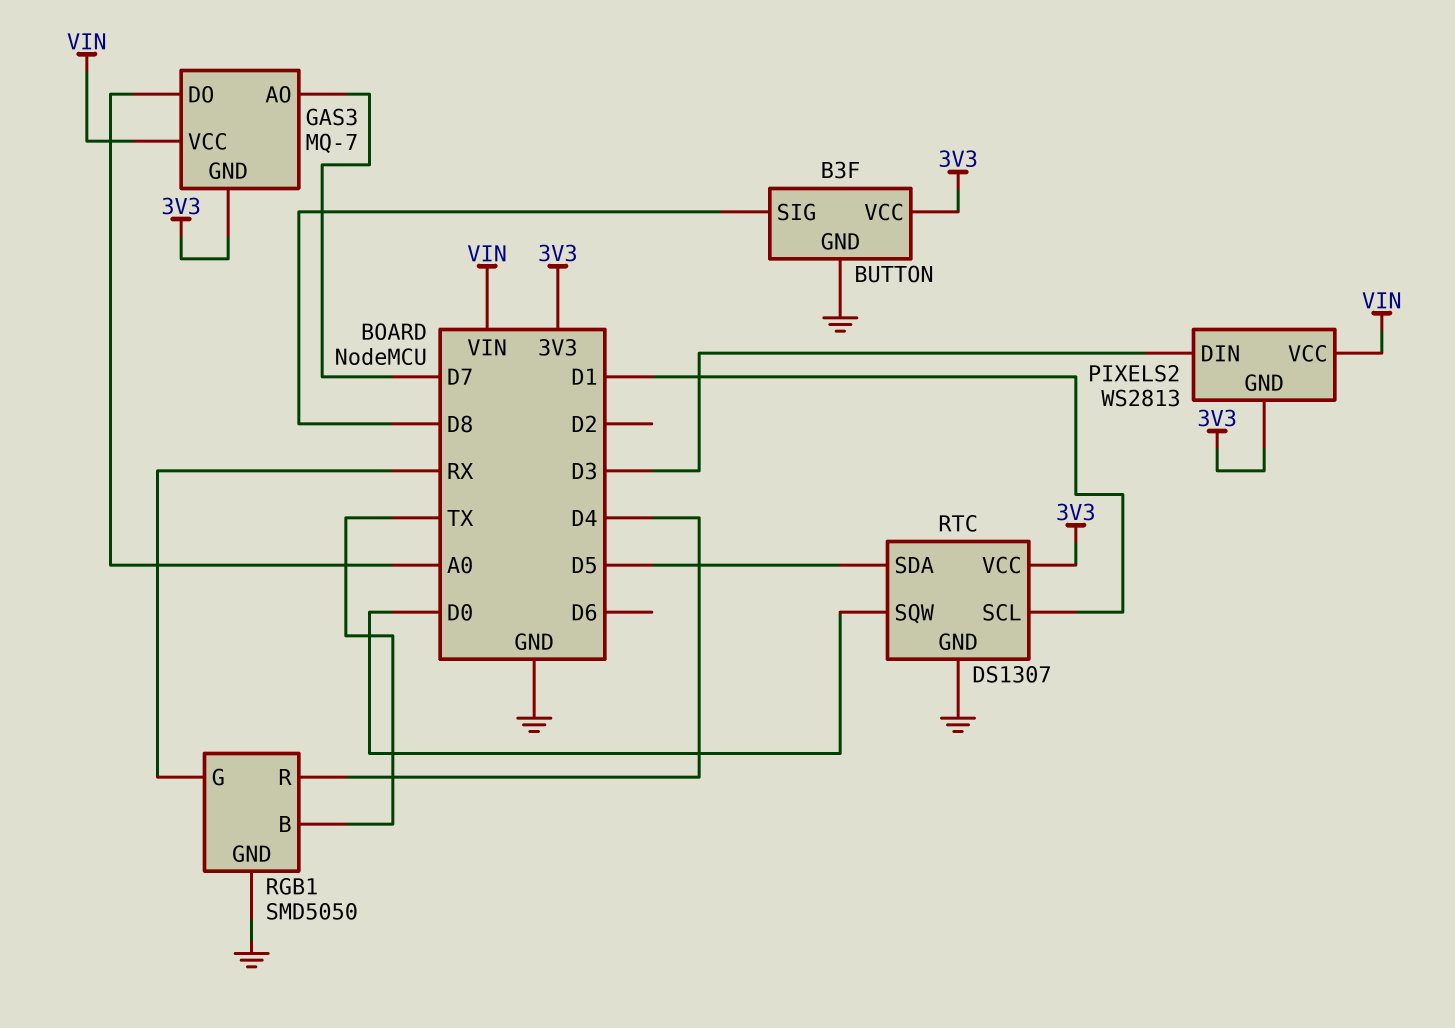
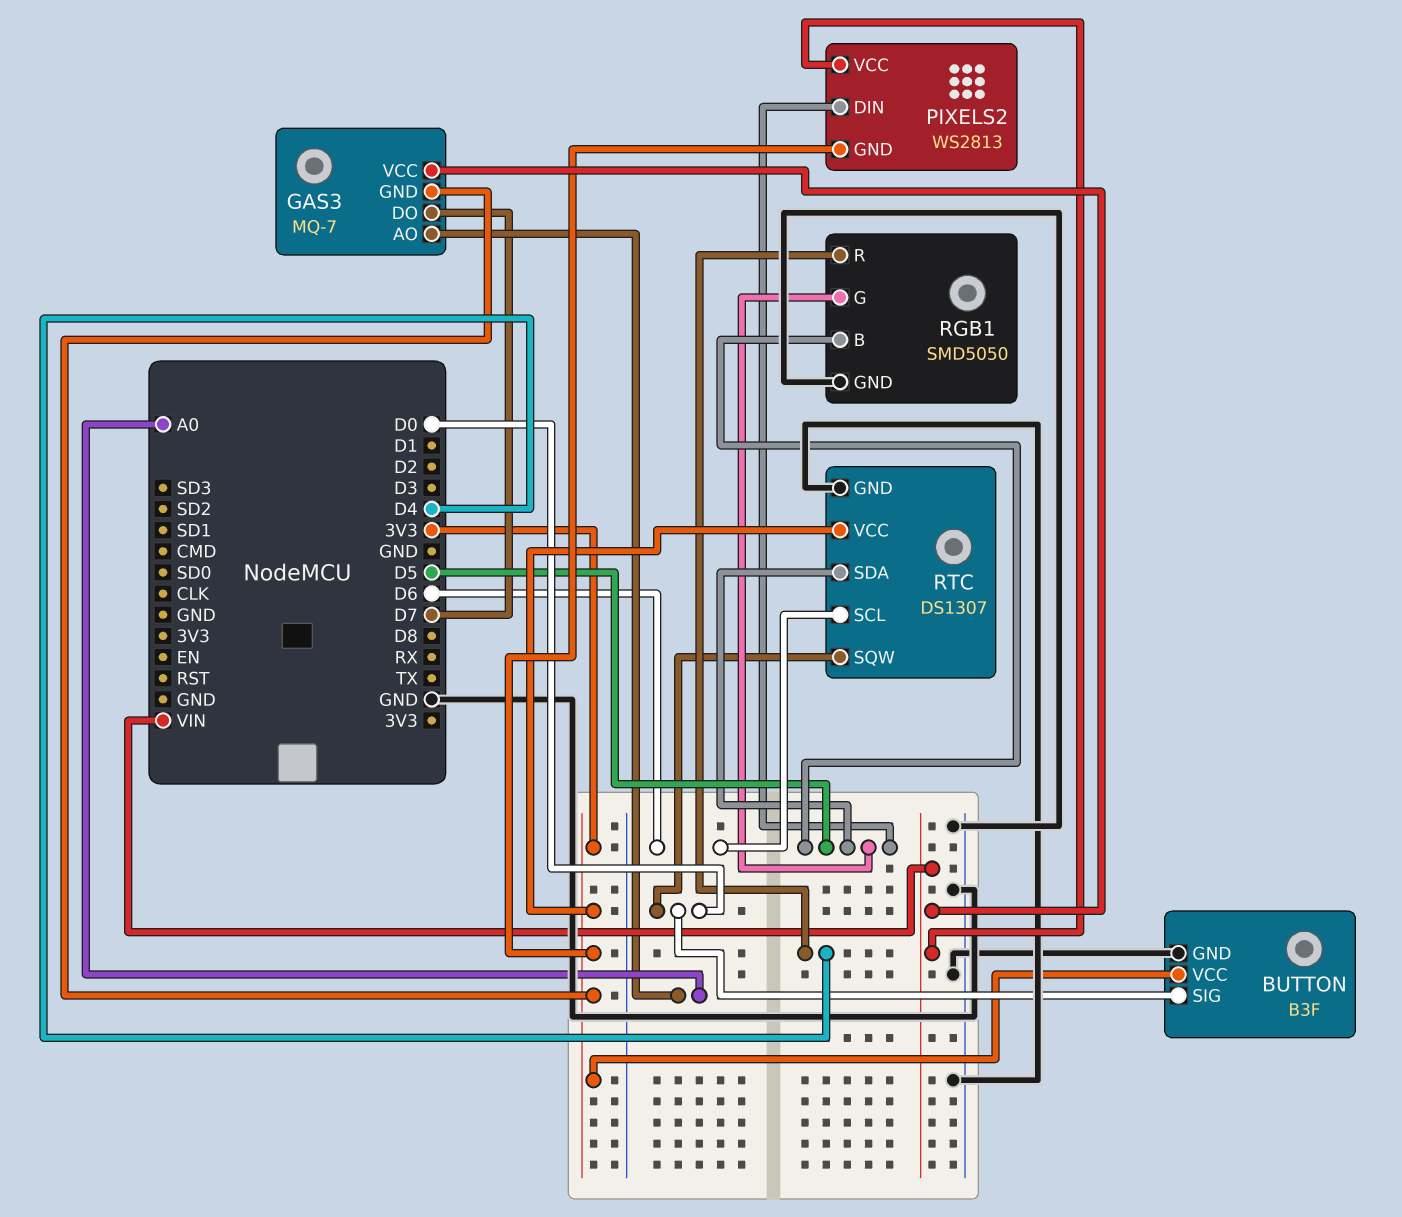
BUTTON pin SIG: D8 -> D0
GAS3 pin AO: D7 -> A0
GAS3 pin DO: A0 -> D7
PIXELS2 pin DIN: D3 -> D5
RGB1 pin B: TX -> D5
RGB1 pin G: RX -> D5
RTC pin SCL: D1 -> D6

